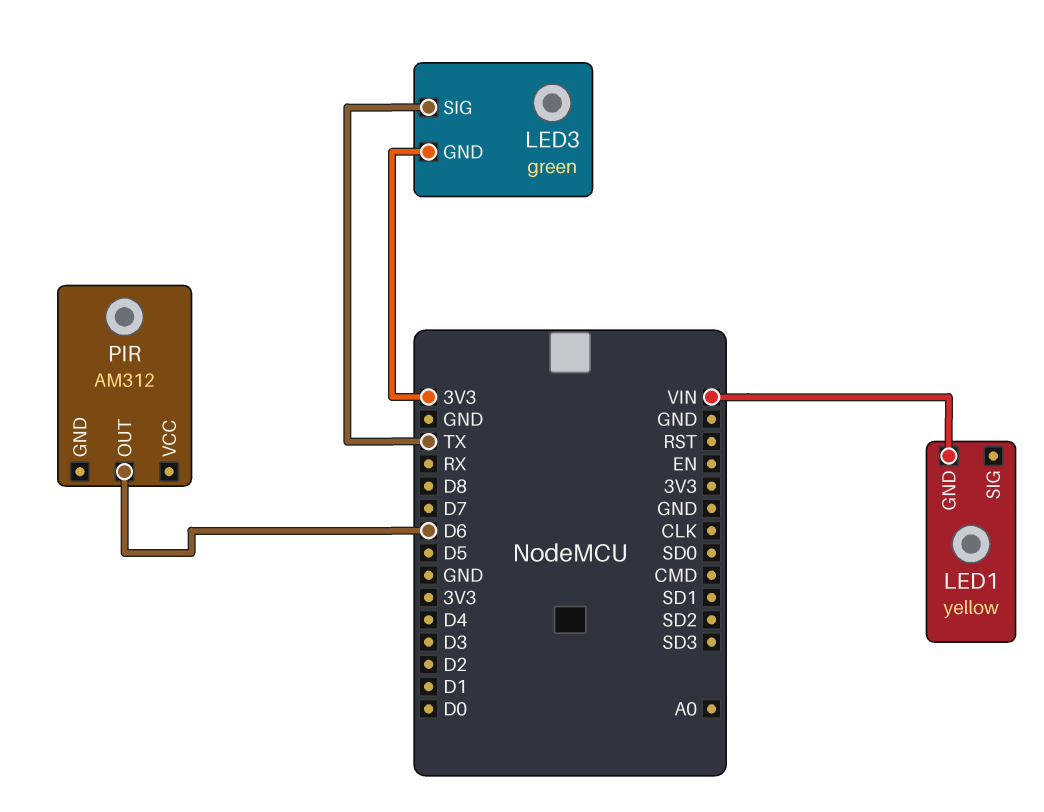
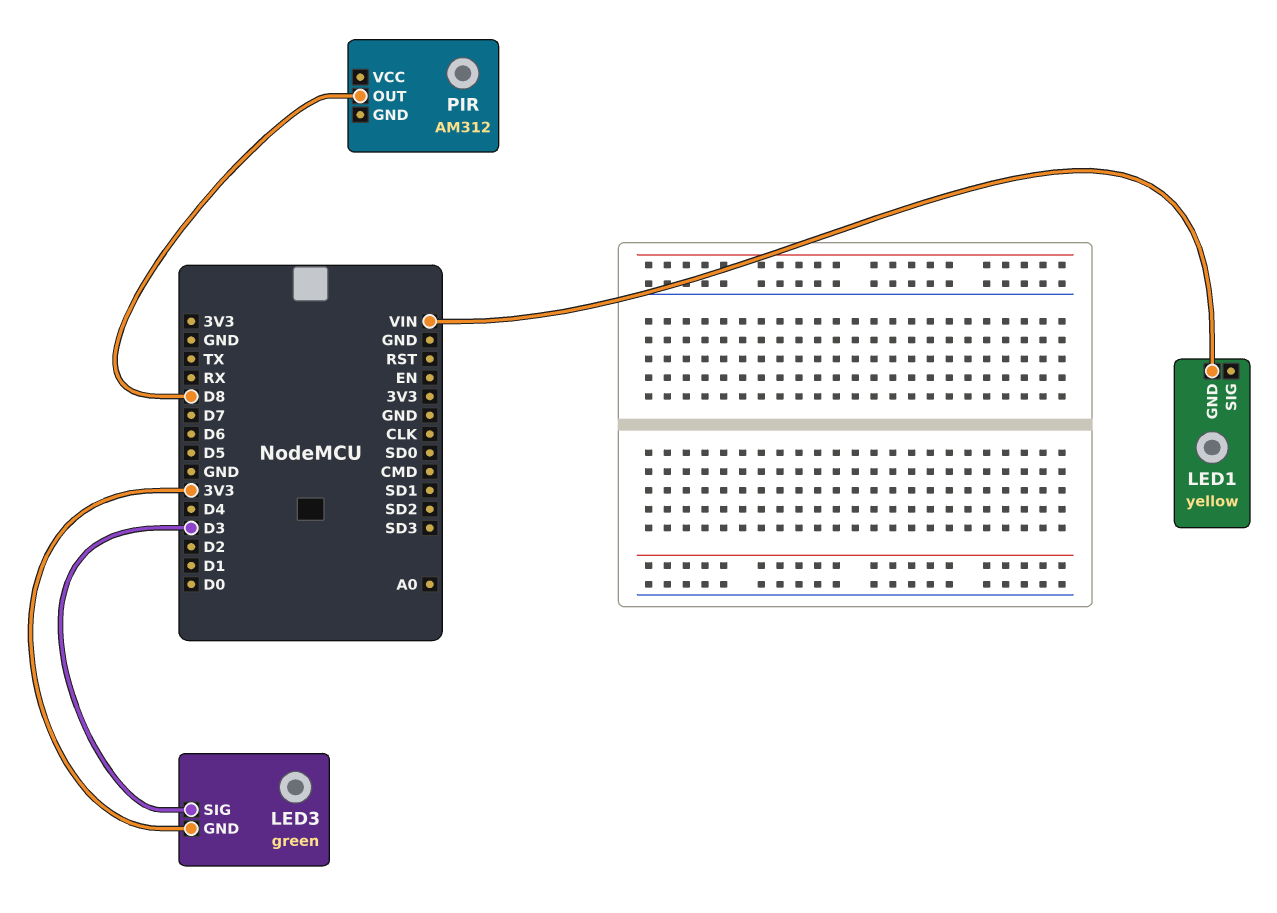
LED3 pin SIG: TX -> D3
PIR pin OUT: D6 -> D8

